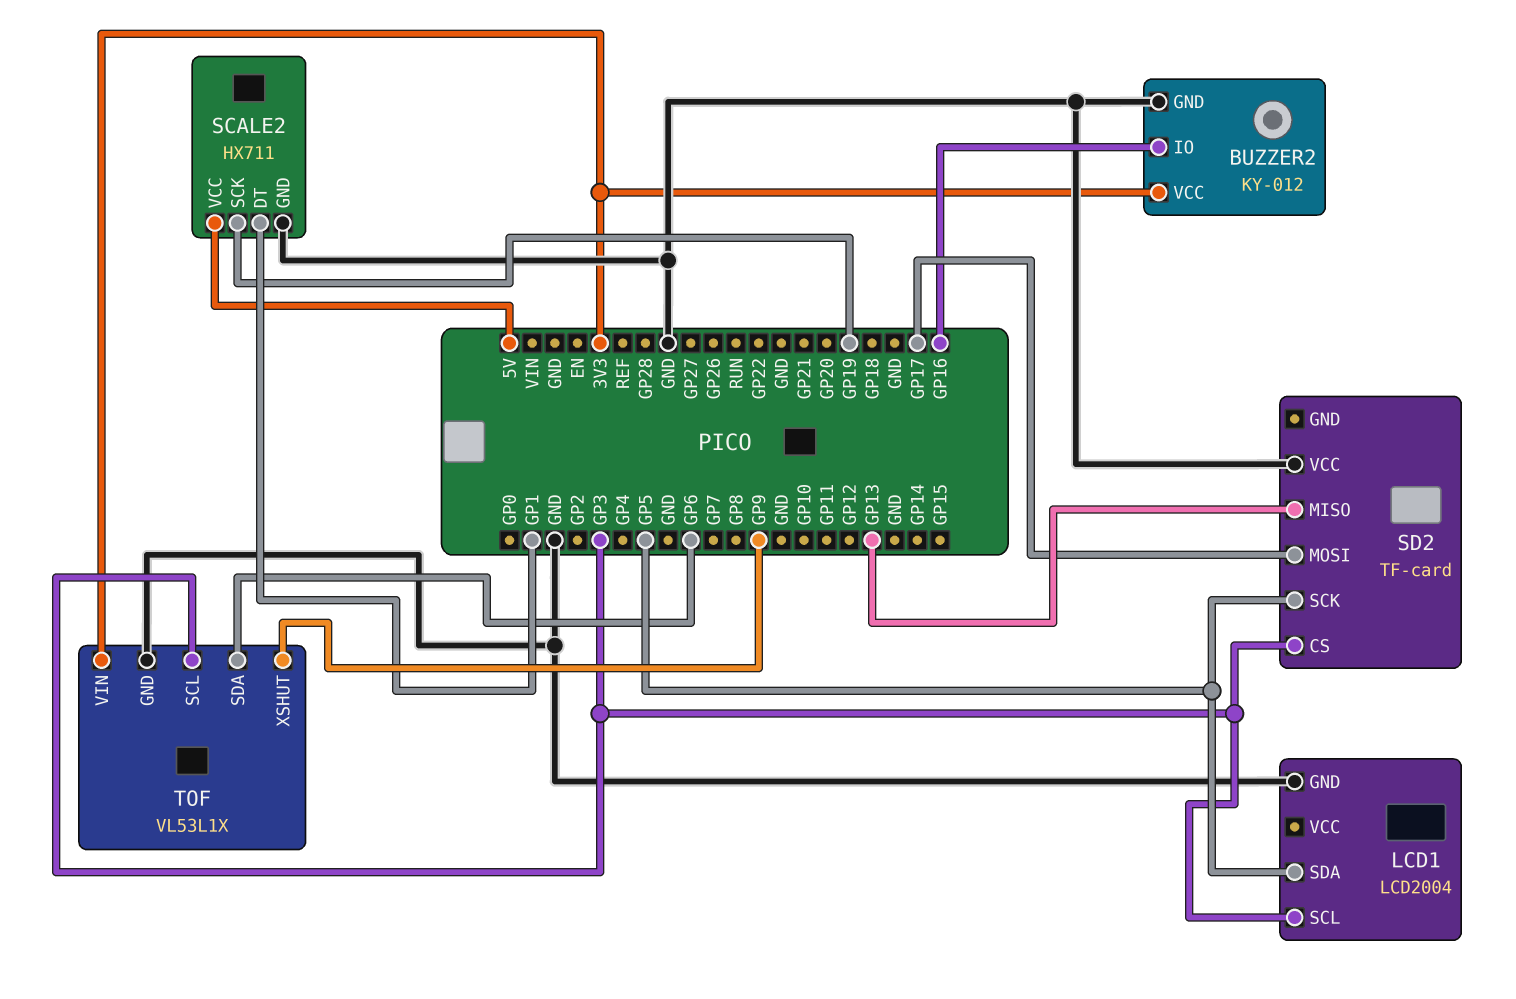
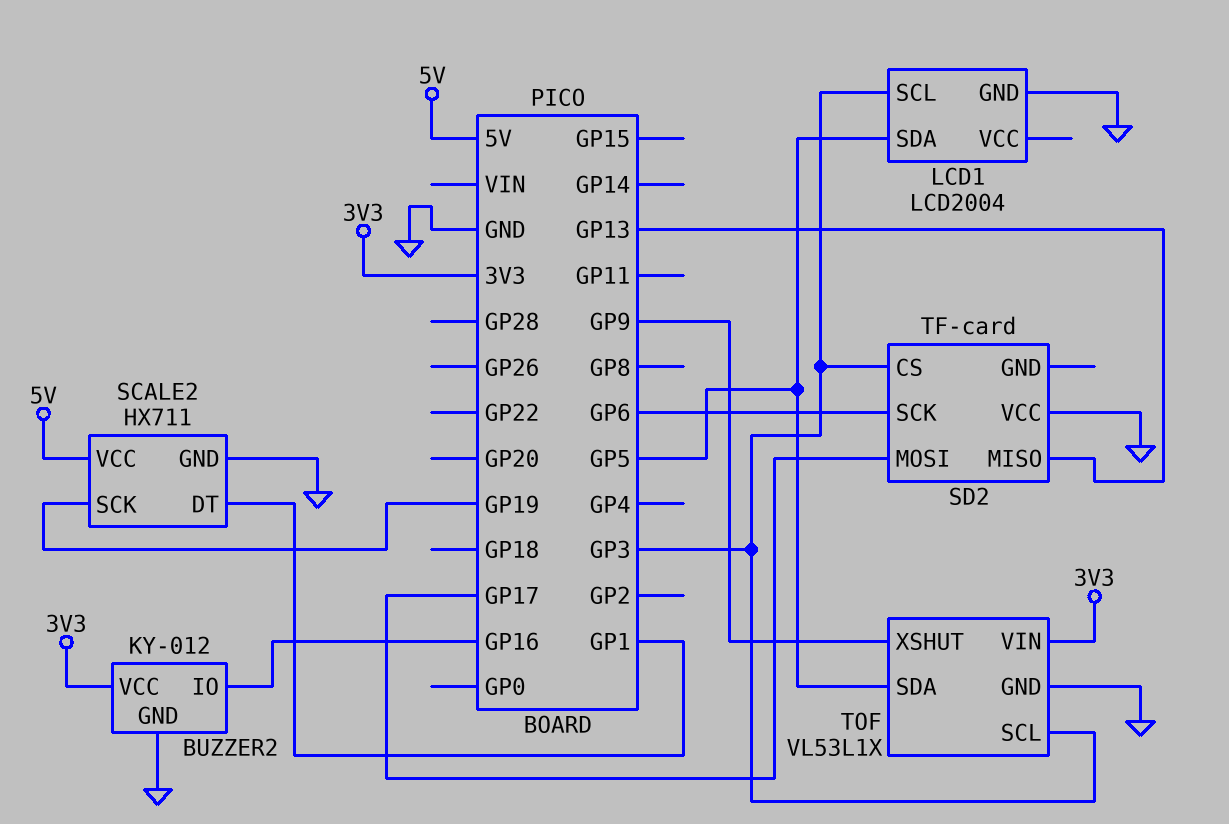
SD2 pin SCK: GP5 -> GP6
TOF pin SDA: GP6 -> GP5

